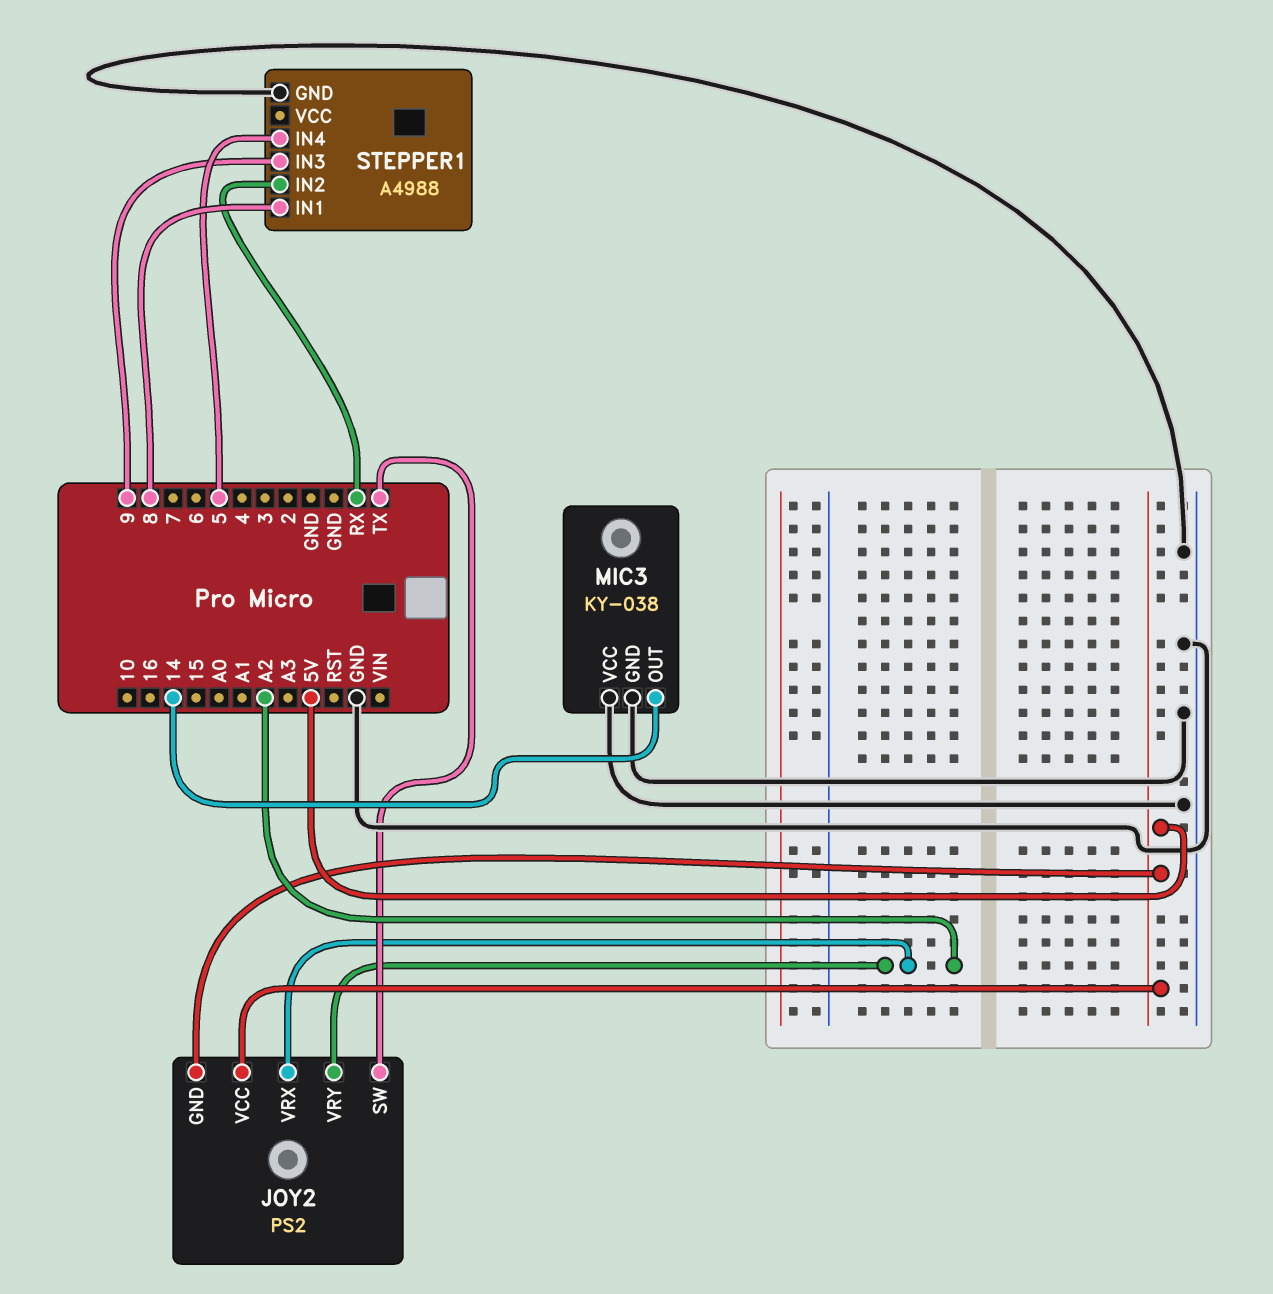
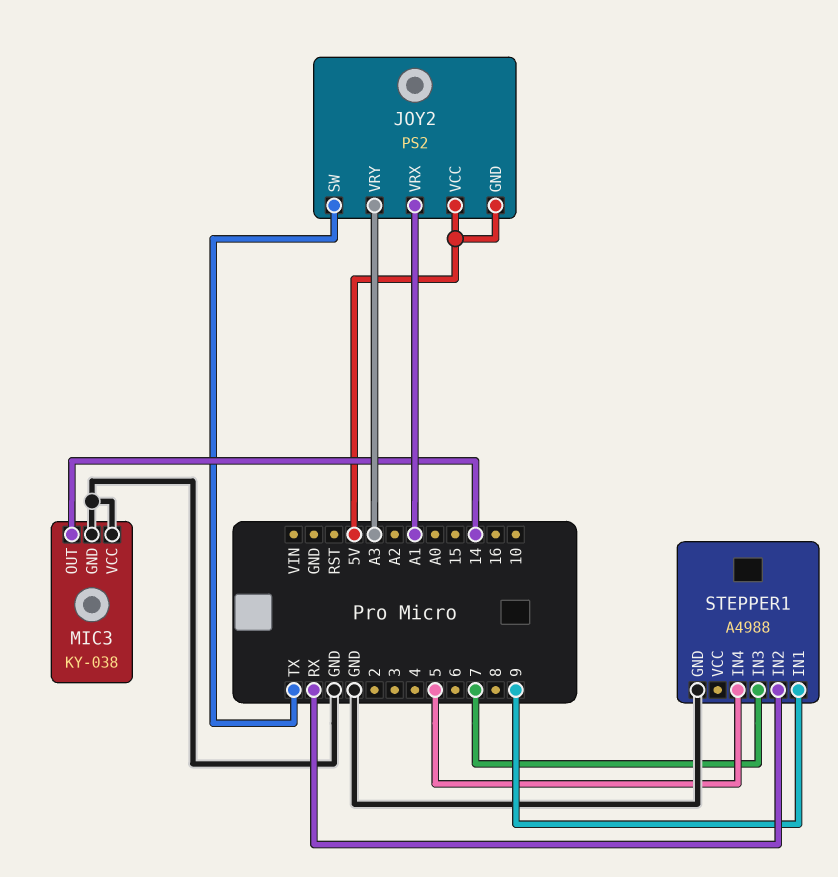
JOY2 pin VRX: A2 -> A1
JOY2 pin VRY: A2 -> A3
STEPPER1 pin IN1: 8 -> 9
STEPPER1 pin IN3: 9 -> 7

